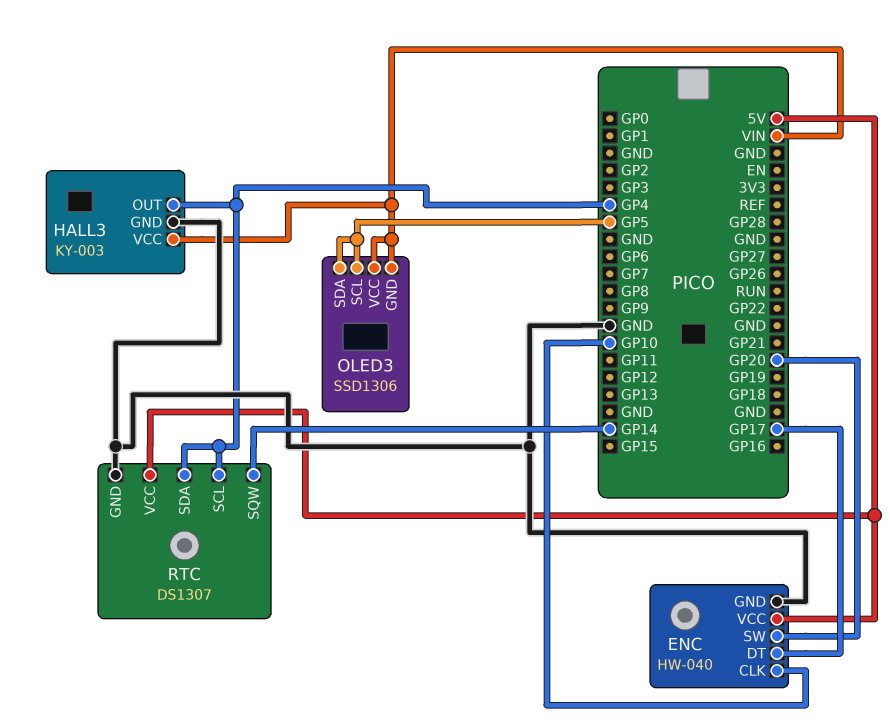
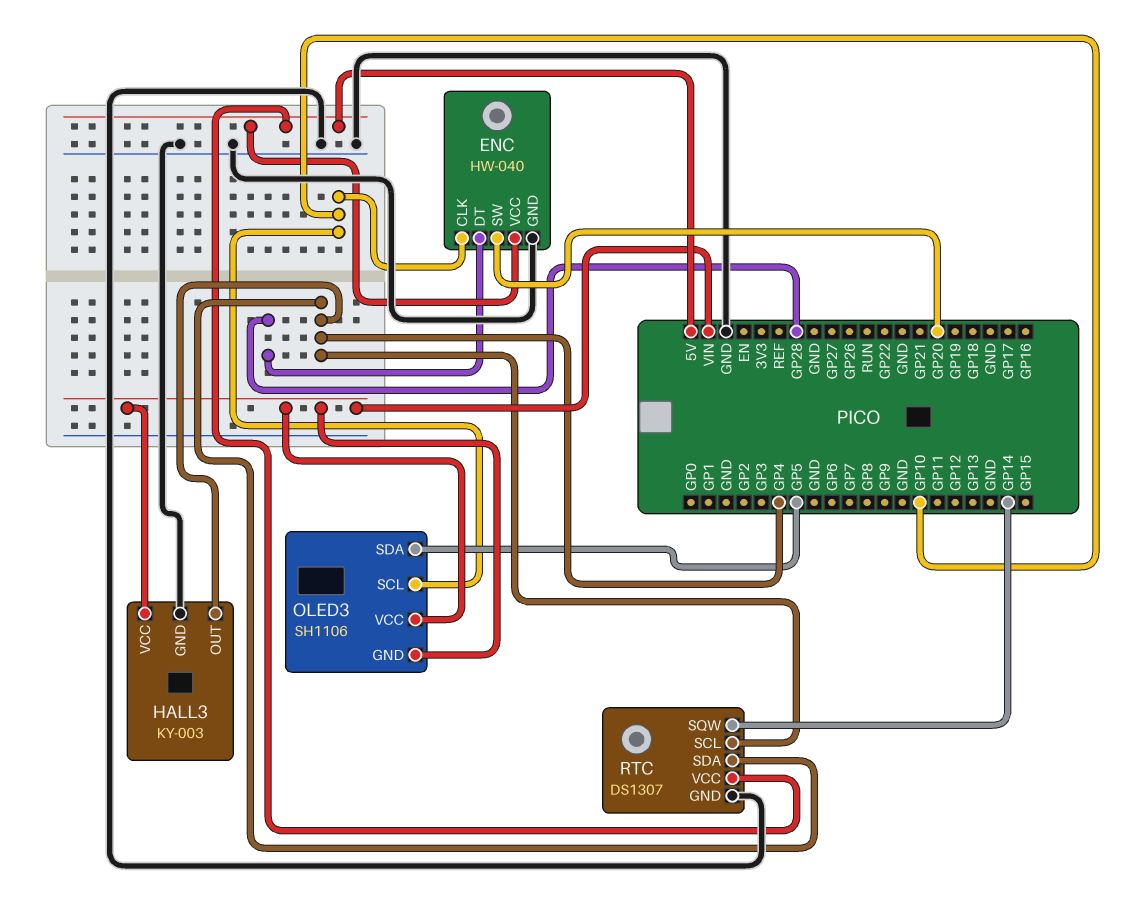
ENC pin DT: GP17 -> GP28
OLED3: SSD1306 -> SH1106
OLED3 pin SCL: GP5 -> GP10

